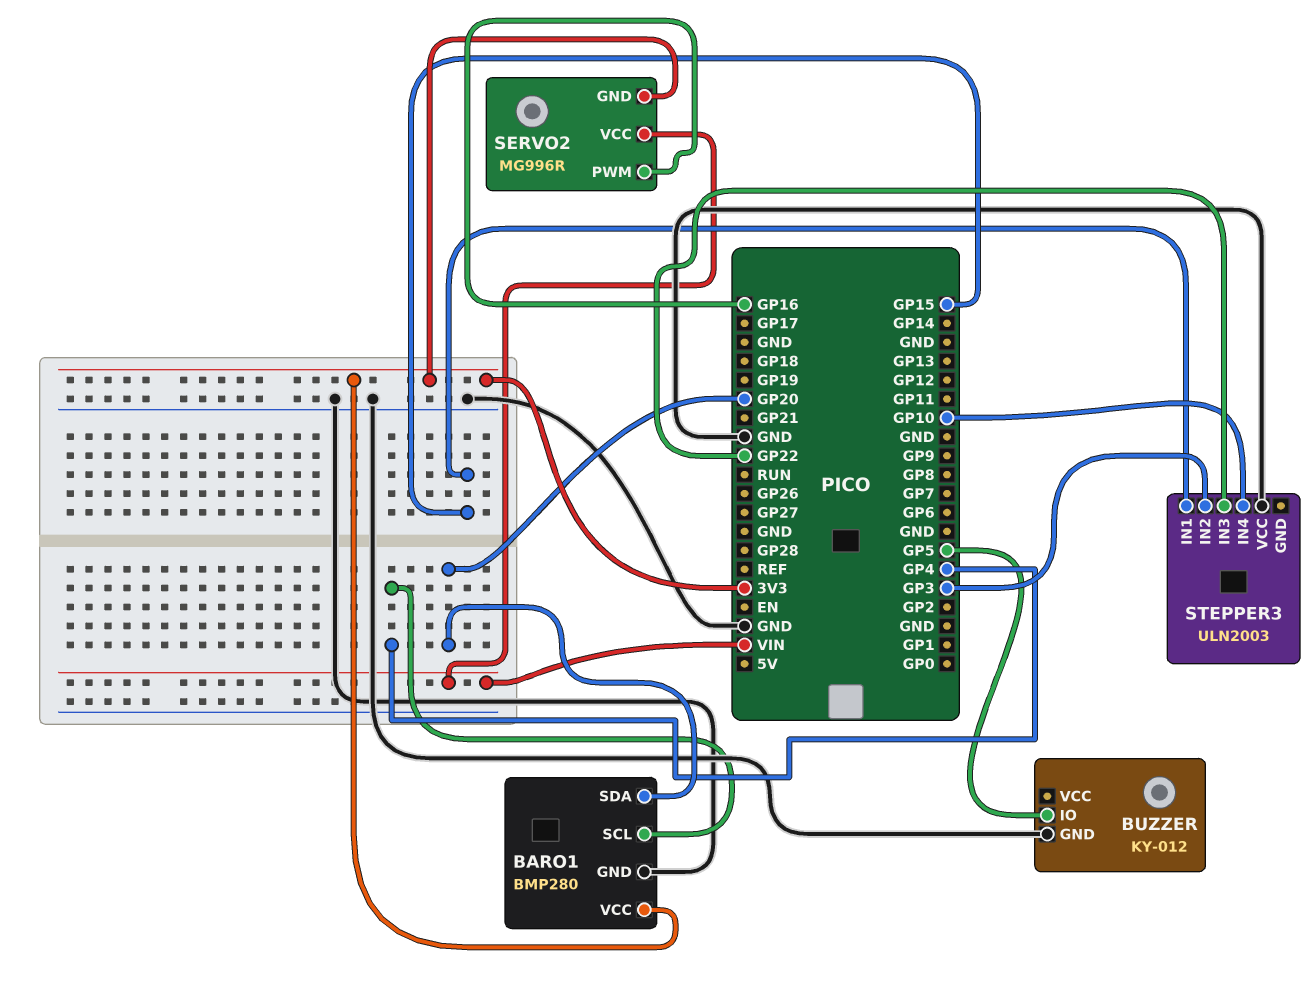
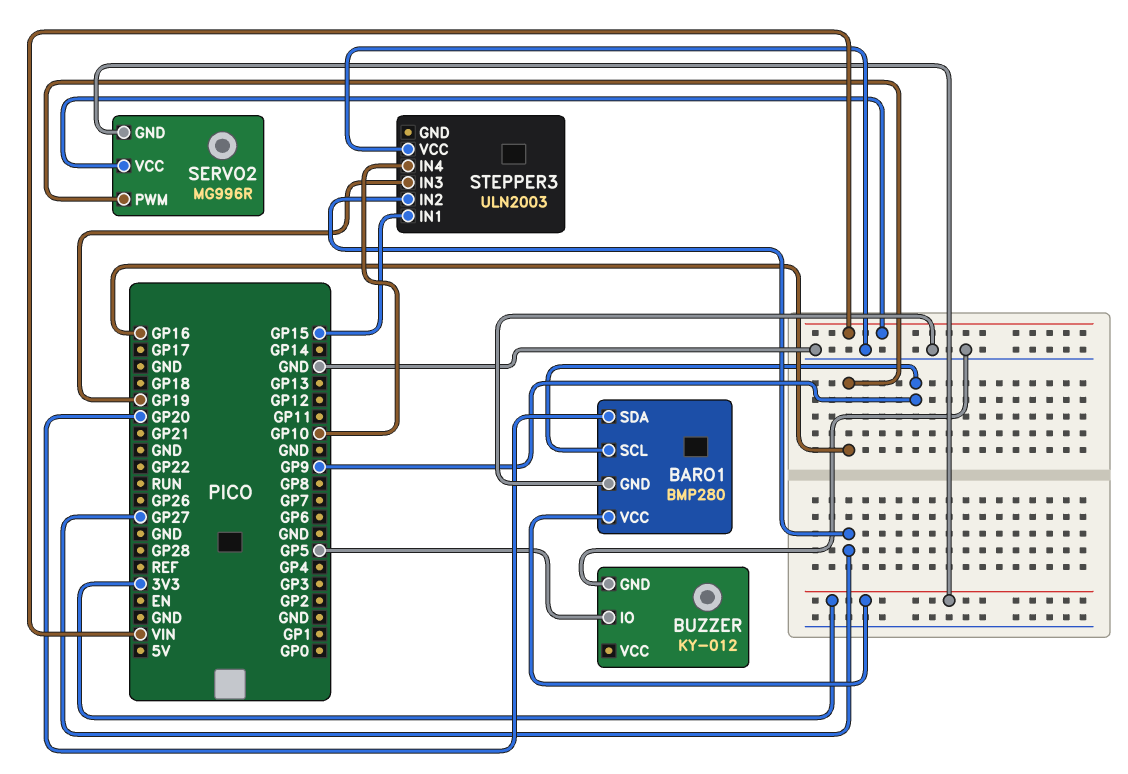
BARO1 pin SCL: GP4 -> GP9
STEPPER3 pin IN2: GP3 -> GP27
STEPPER3 pin IN3: GP22 -> GP19

